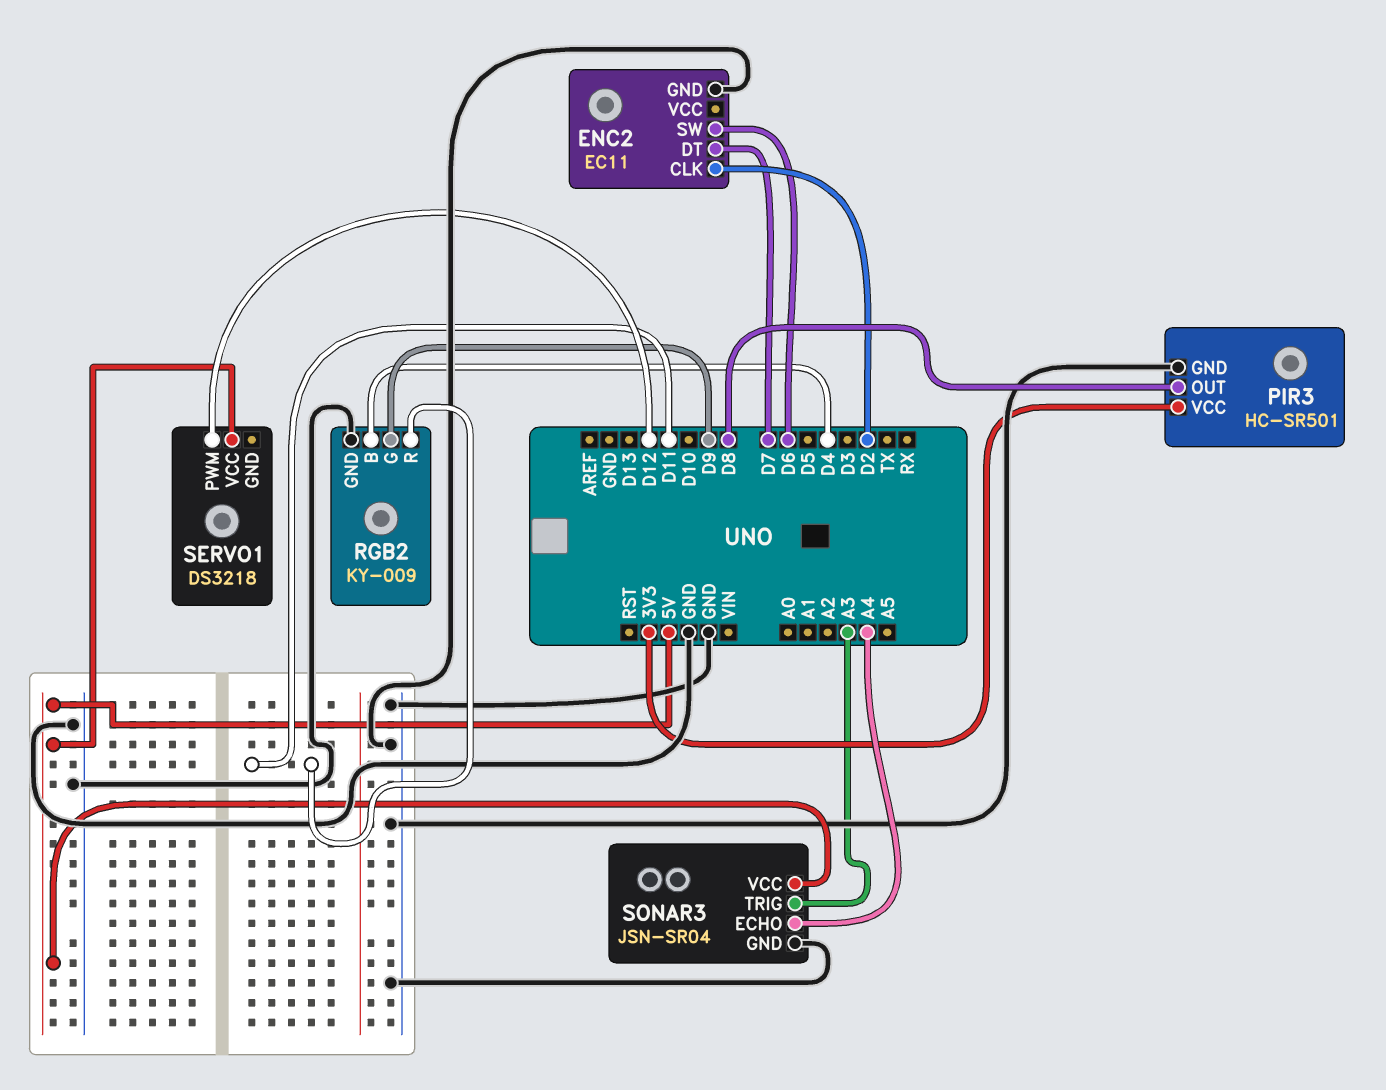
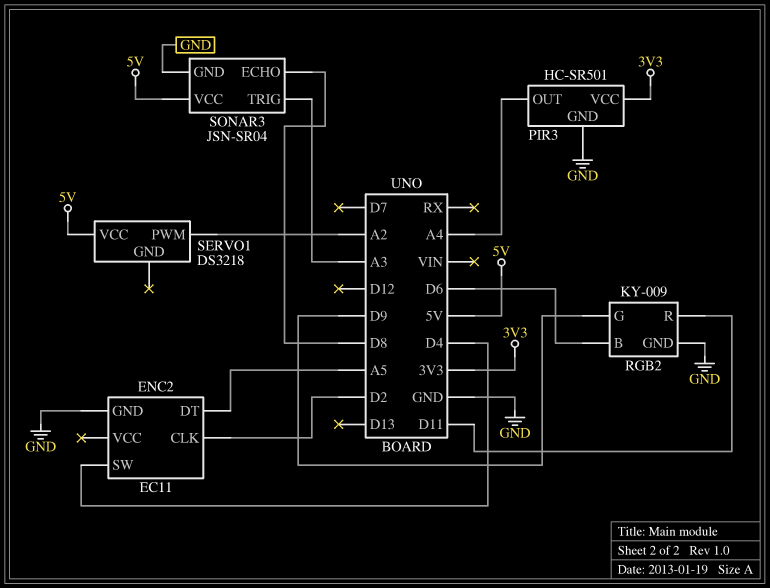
ENC2 pin DT: D7 -> A5
ENC2 pin SW: D6 -> D4
PIR3 pin OUT: D8 -> A4
RGB2 pin B: D4 -> D6
SERVO1 pin PWM: D12 -> A2
SONAR3 pin ECHO: A4 -> D8

